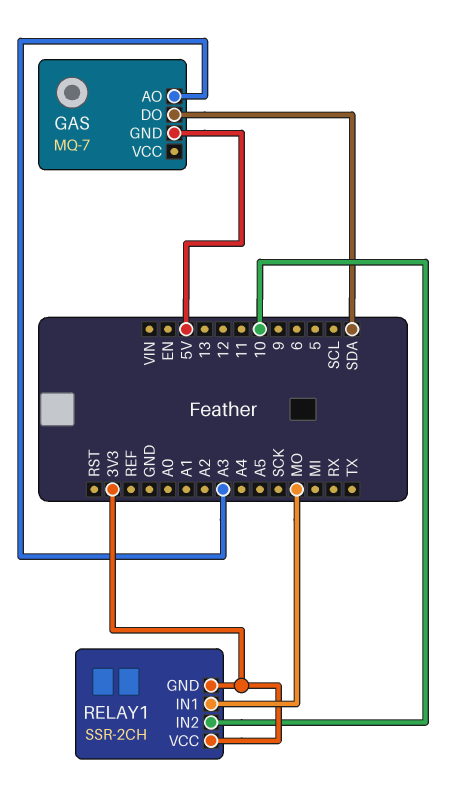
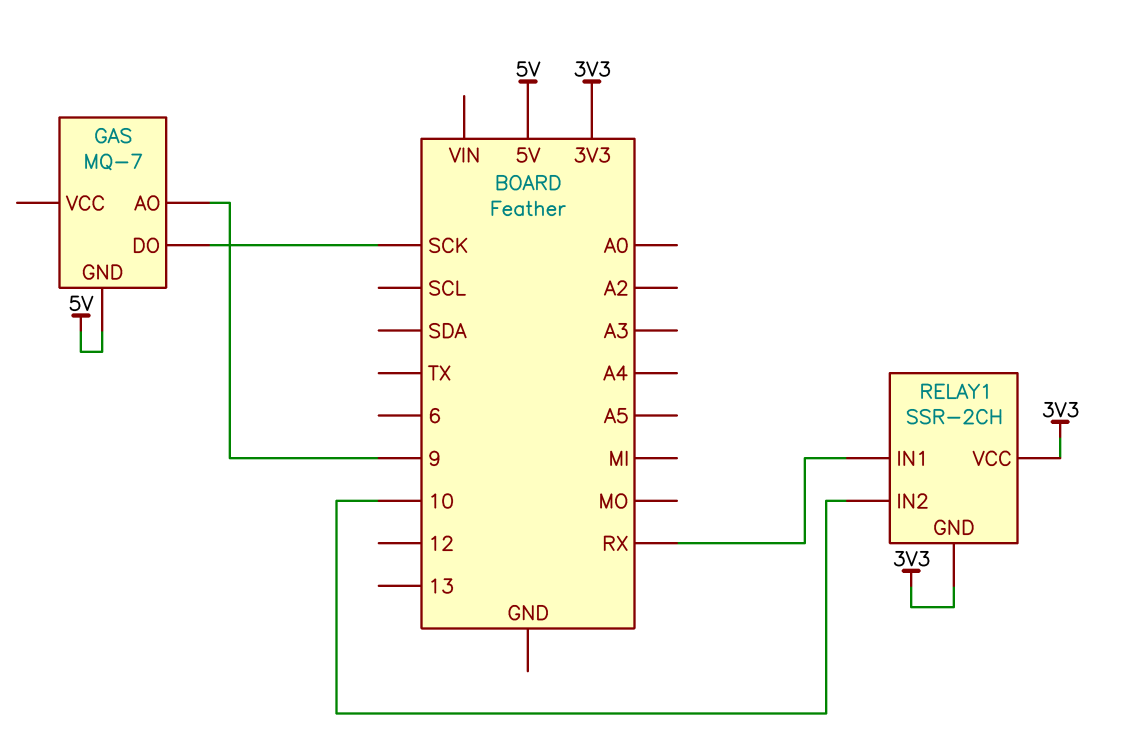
GAS pin AO: A3 -> 9
GAS pin DO: SDA -> SCK
RELAY1 pin IN1: MO -> RX

